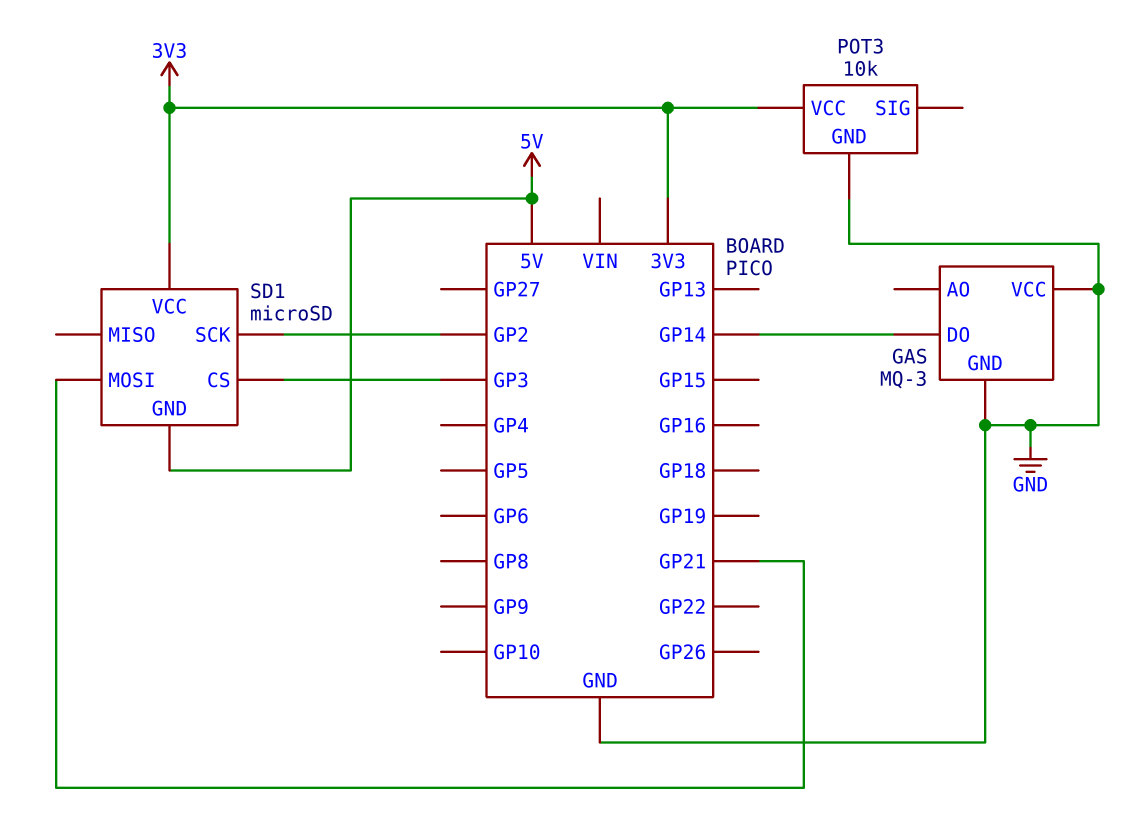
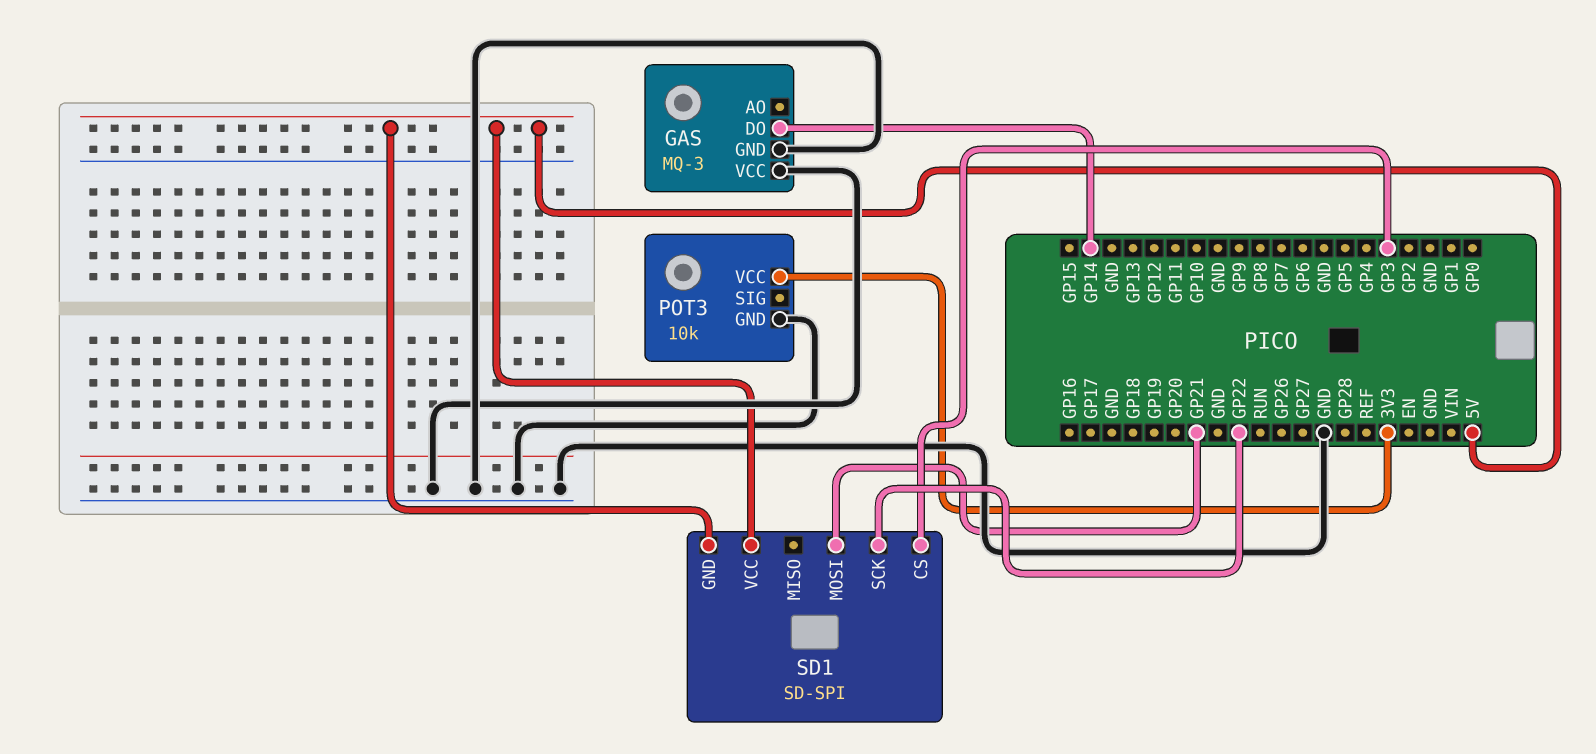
SD1: microSD -> SD-SPI
SD1 pin SCK: GP2 -> GP22
SD1 pin VCC: 3V3 -> 5V

